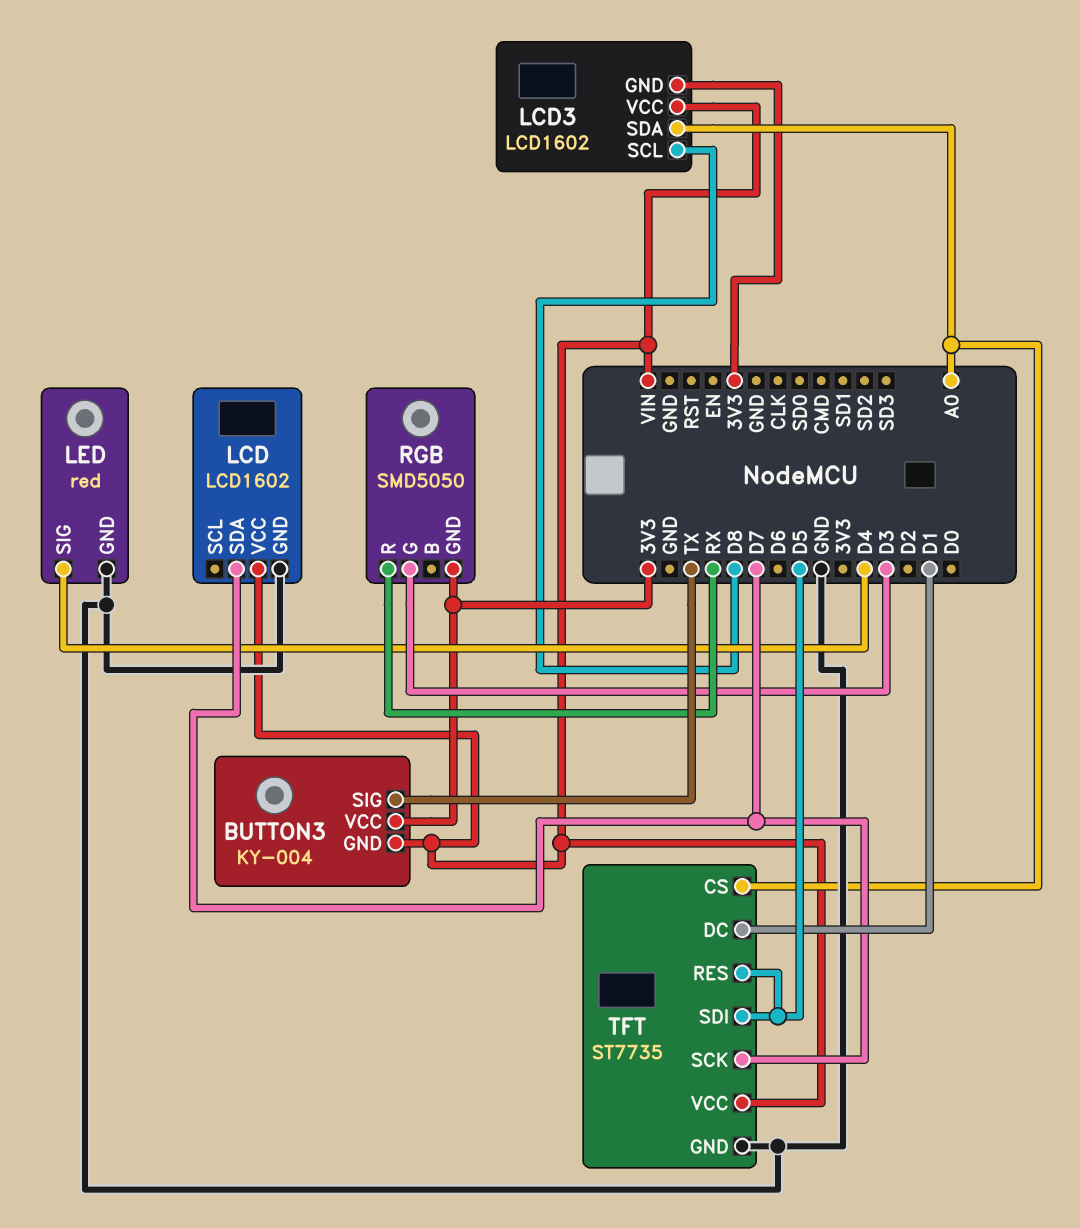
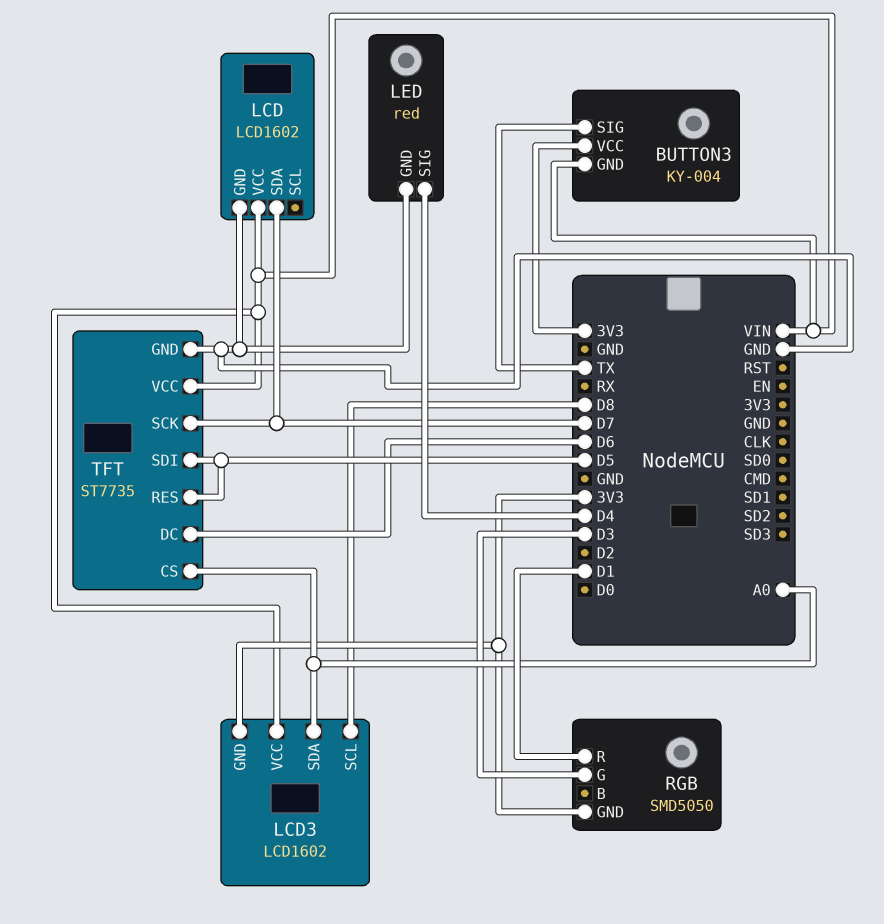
RGB pin R: RX -> D1
TFT pin DC: D1 -> D6

